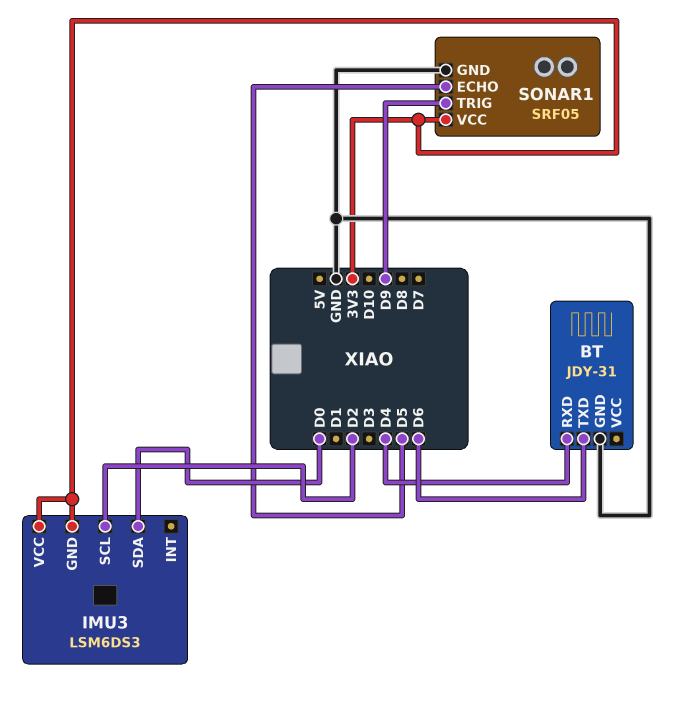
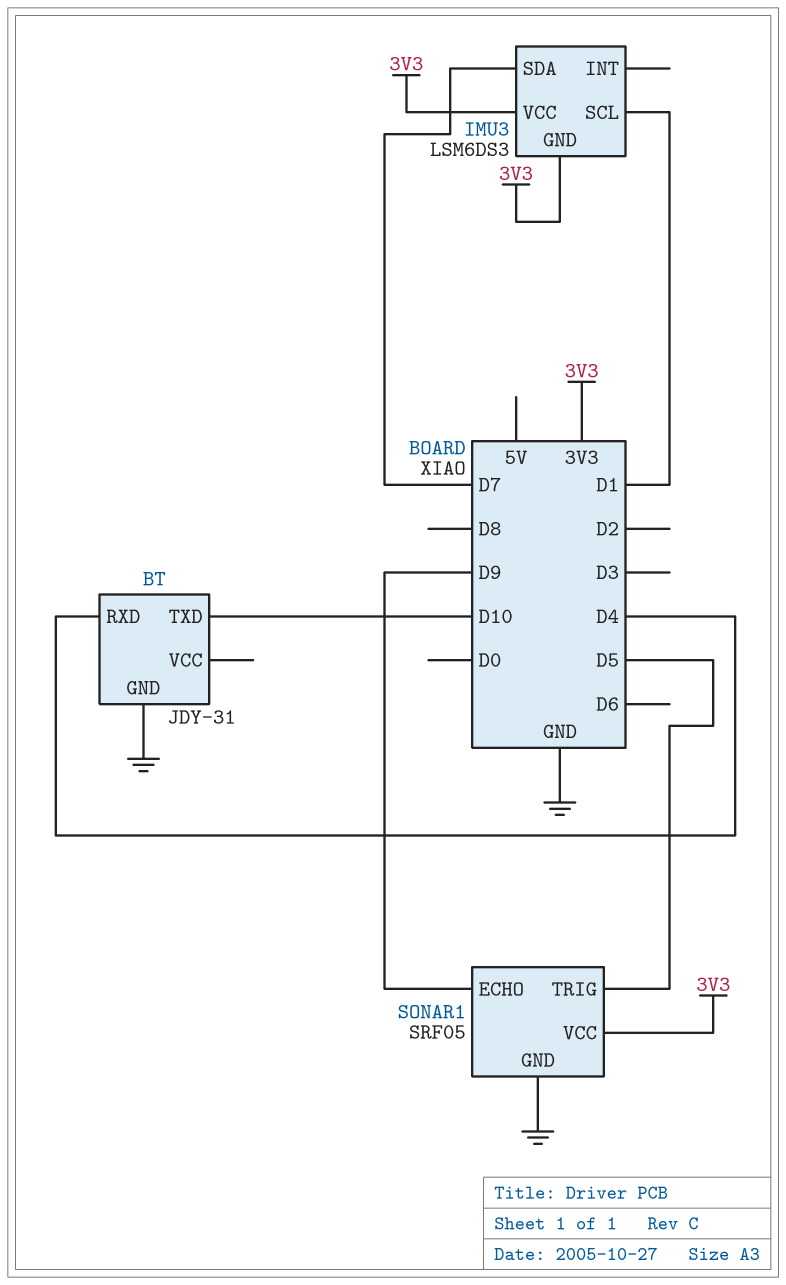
BT pin TXD: D6 -> D10
IMU3 pin SCL: D2 -> D1
IMU3 pin SDA: D0 -> D7
SONAR1 pin ECHO: D5 -> D9
SONAR1 pin TRIG: D9 -> D5

